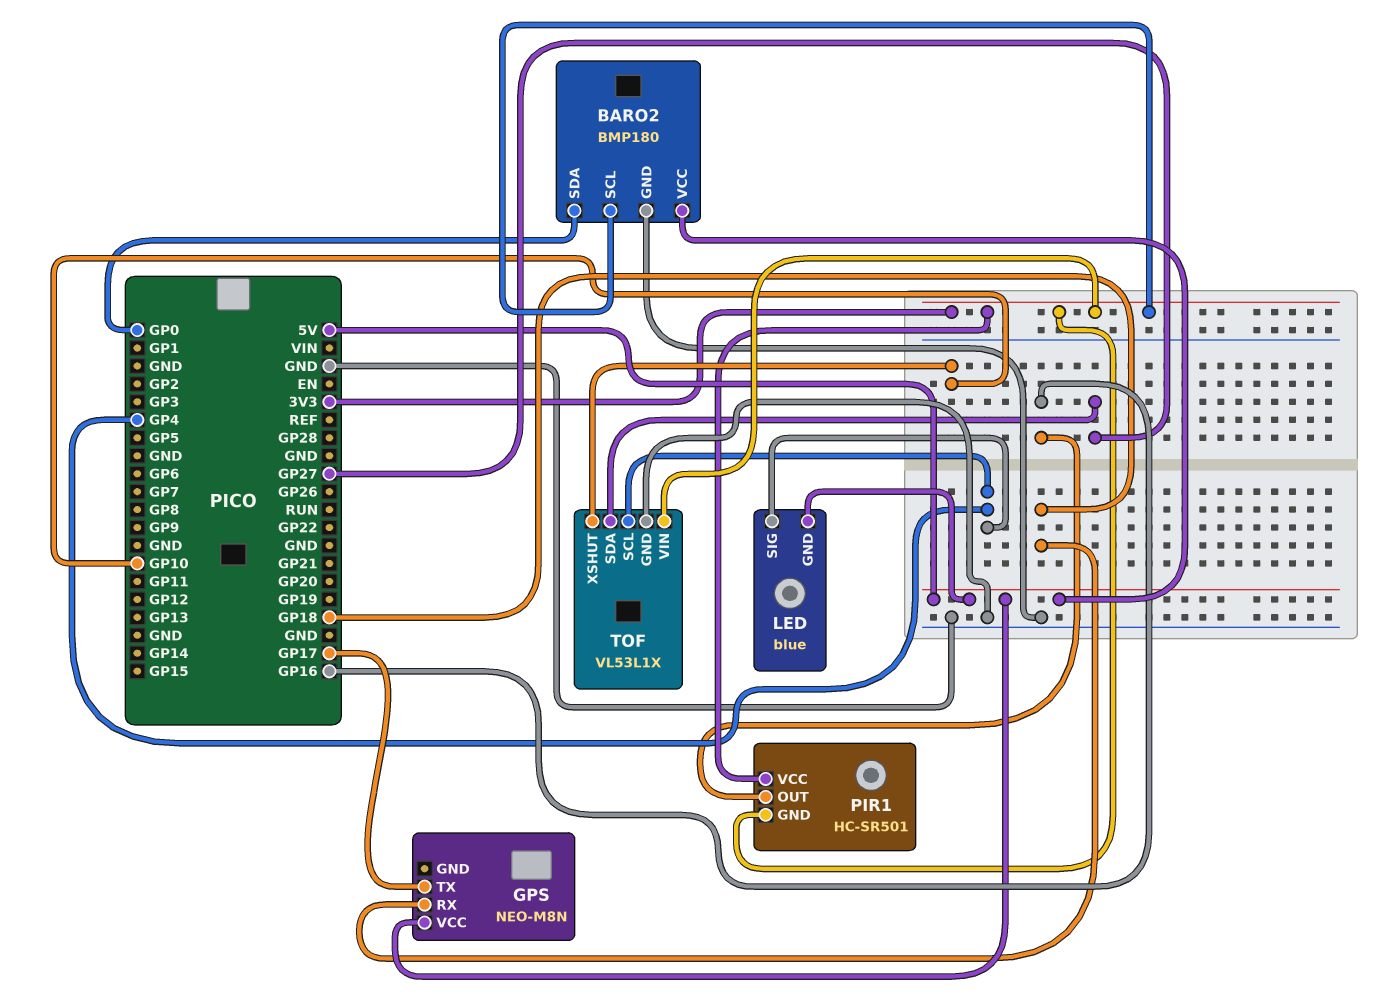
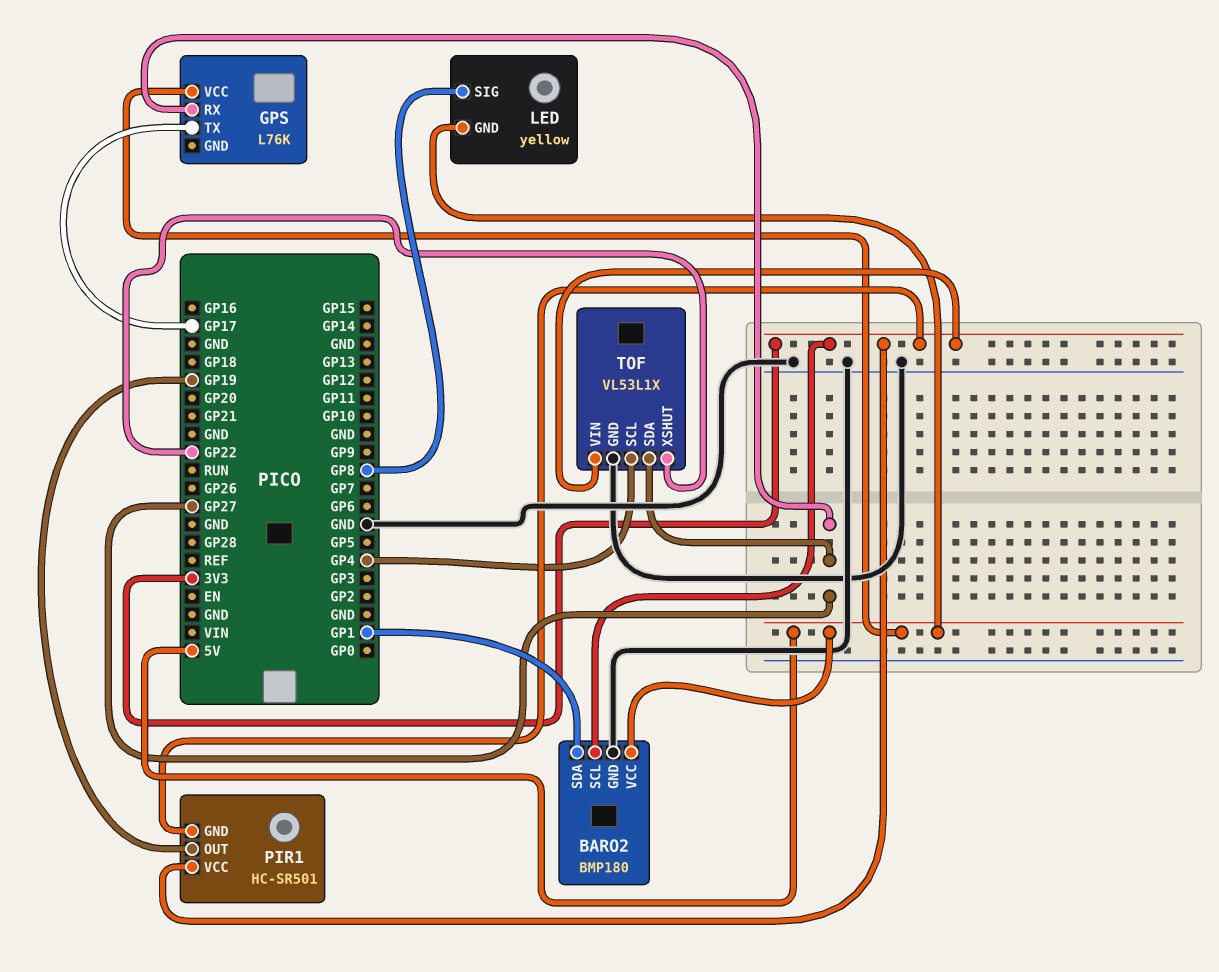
BARO2 pin SDA: GP0 -> GP1
GPS: NEO-M8N -> L76K
GPS pin RX: GP18 -> GP27
LED: blue -> yellow
LED pin SIG: GP4 -> GP8
PIR1 pin OUT: GP16 -> GP19
TOF pin XSHUT: GP10 -> GP22

